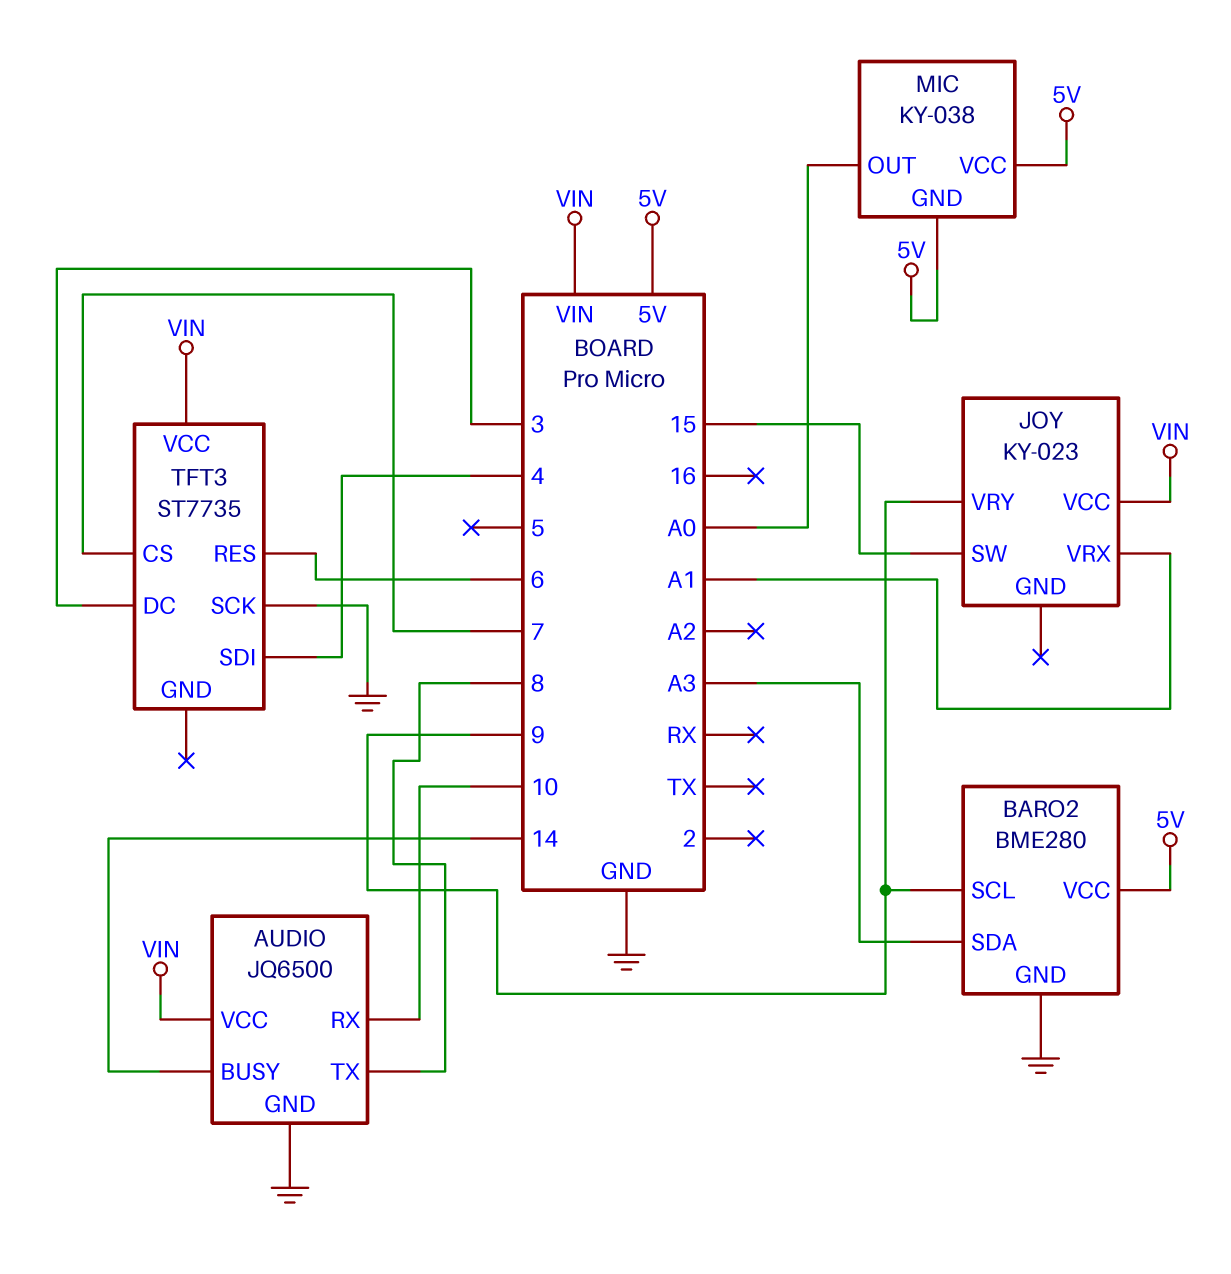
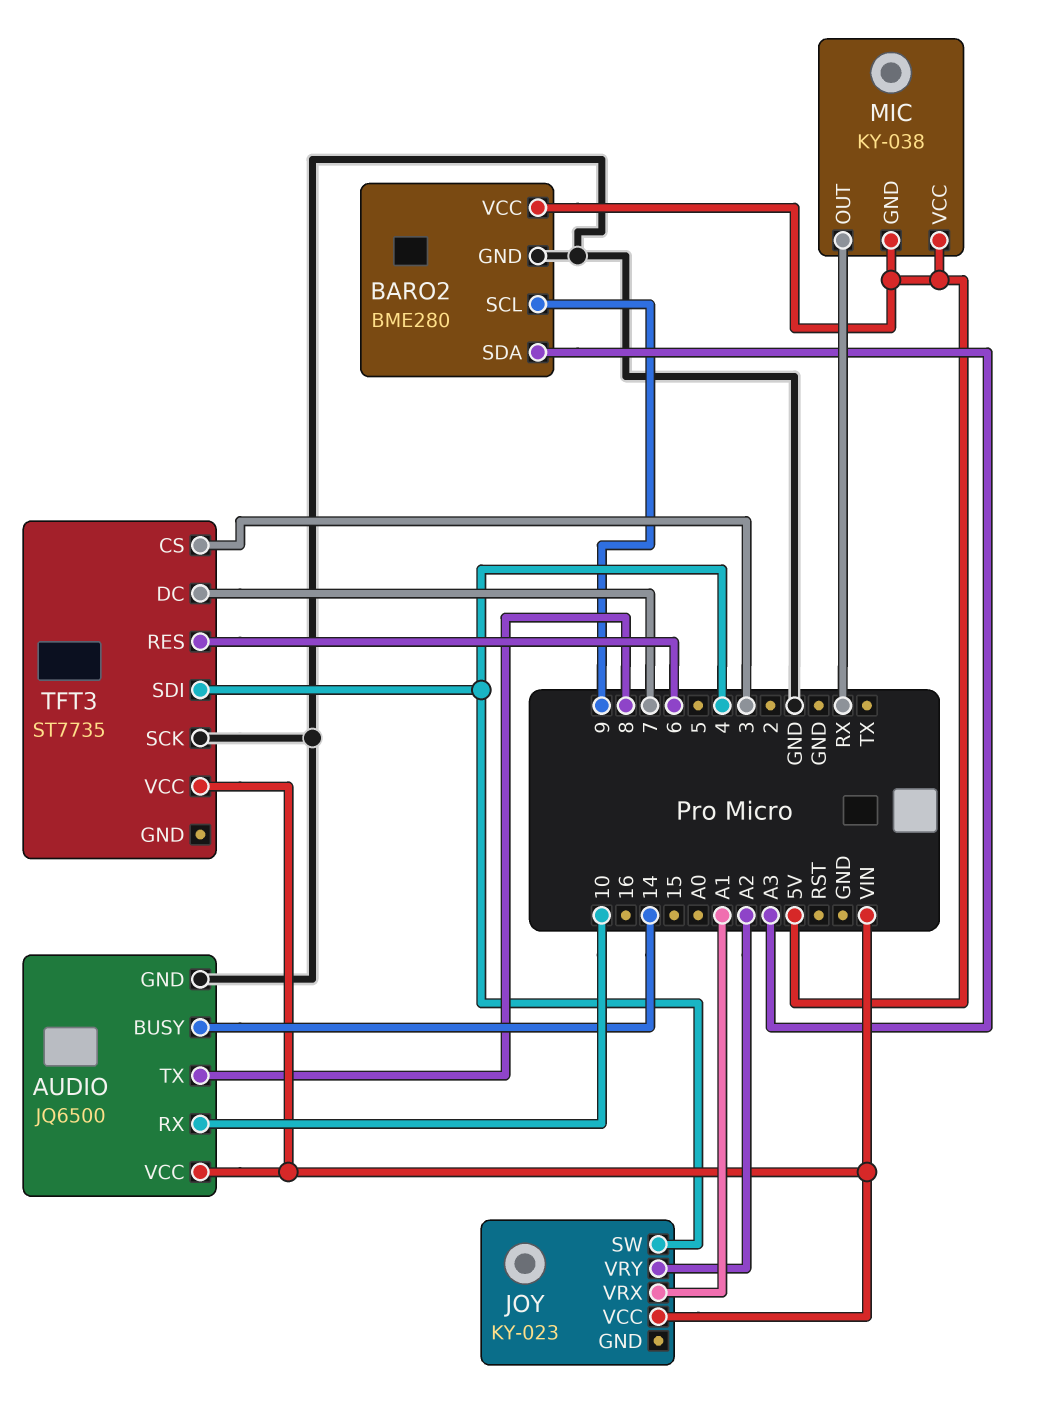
JOY pin SW: 15 -> 4
JOY pin VRY: 9 -> A2
MIC pin OUT: A0 -> RX
TFT3 pin CS: 7 -> 3
TFT3 pin DC: 3 -> 7

